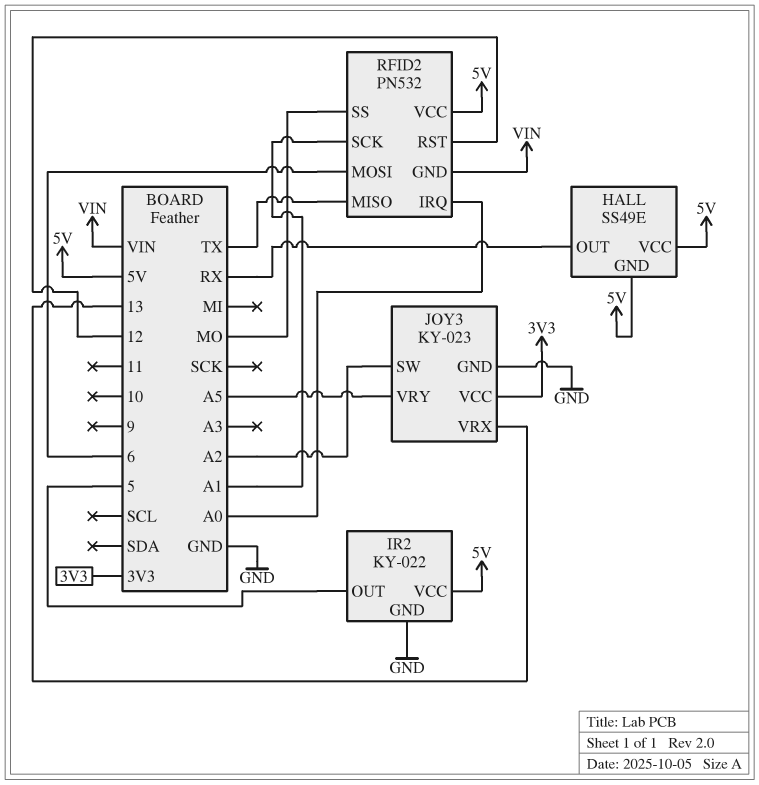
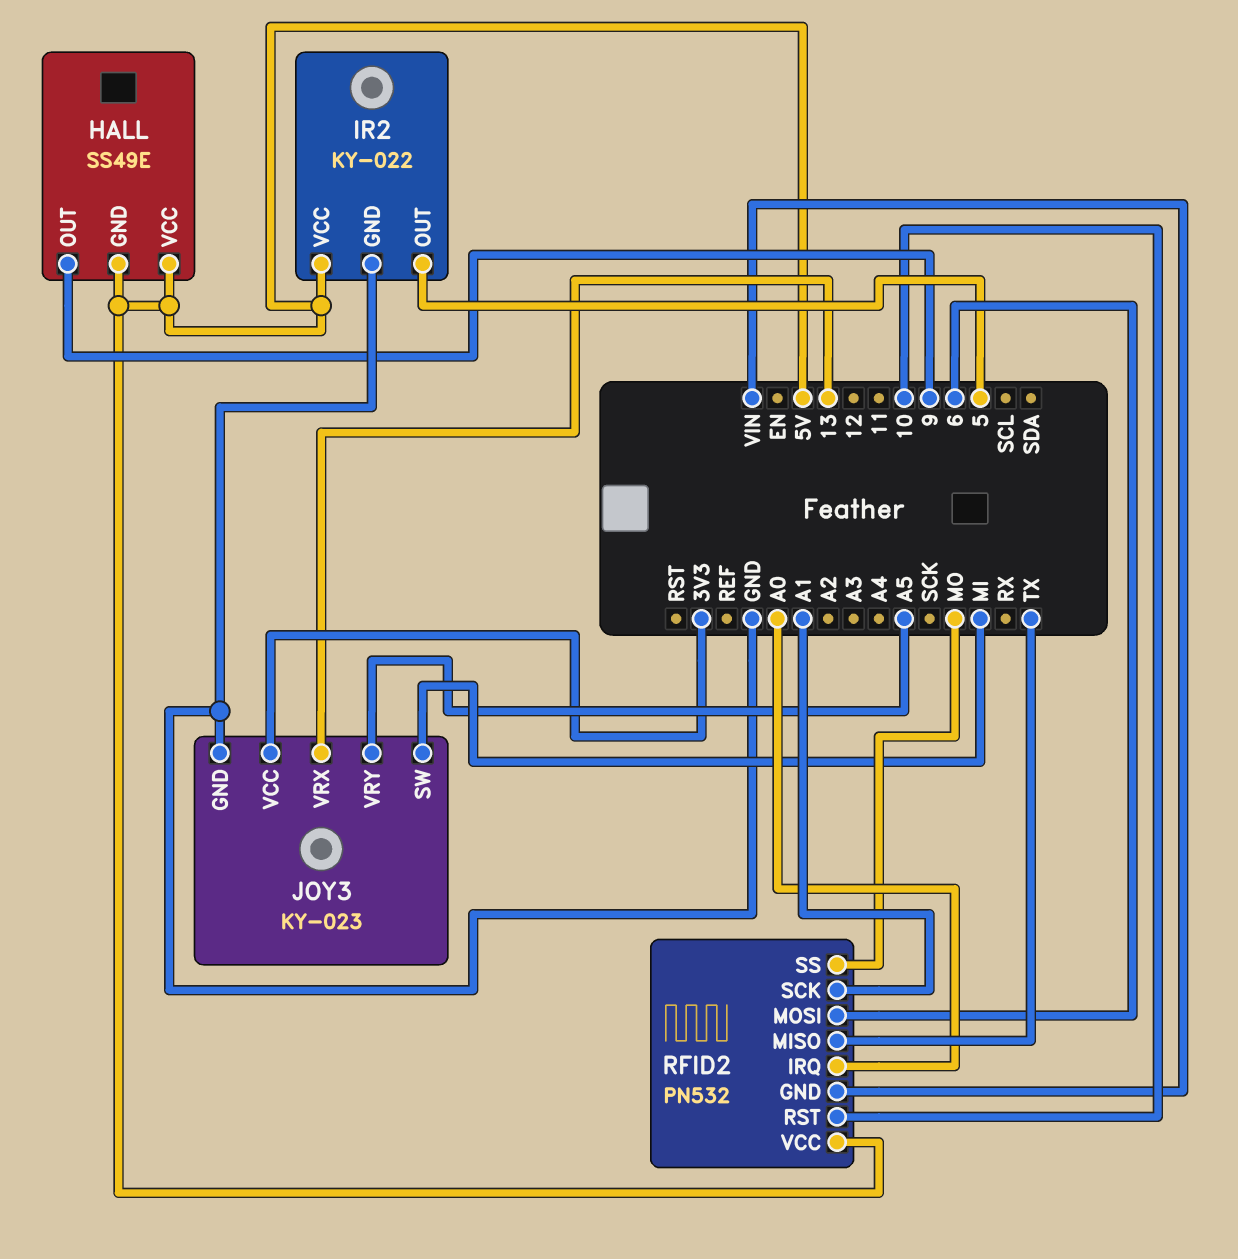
HALL pin OUT: RX -> 9
JOY3 pin SW: A2 -> MI
RFID2 pin RST: 12 -> 10

